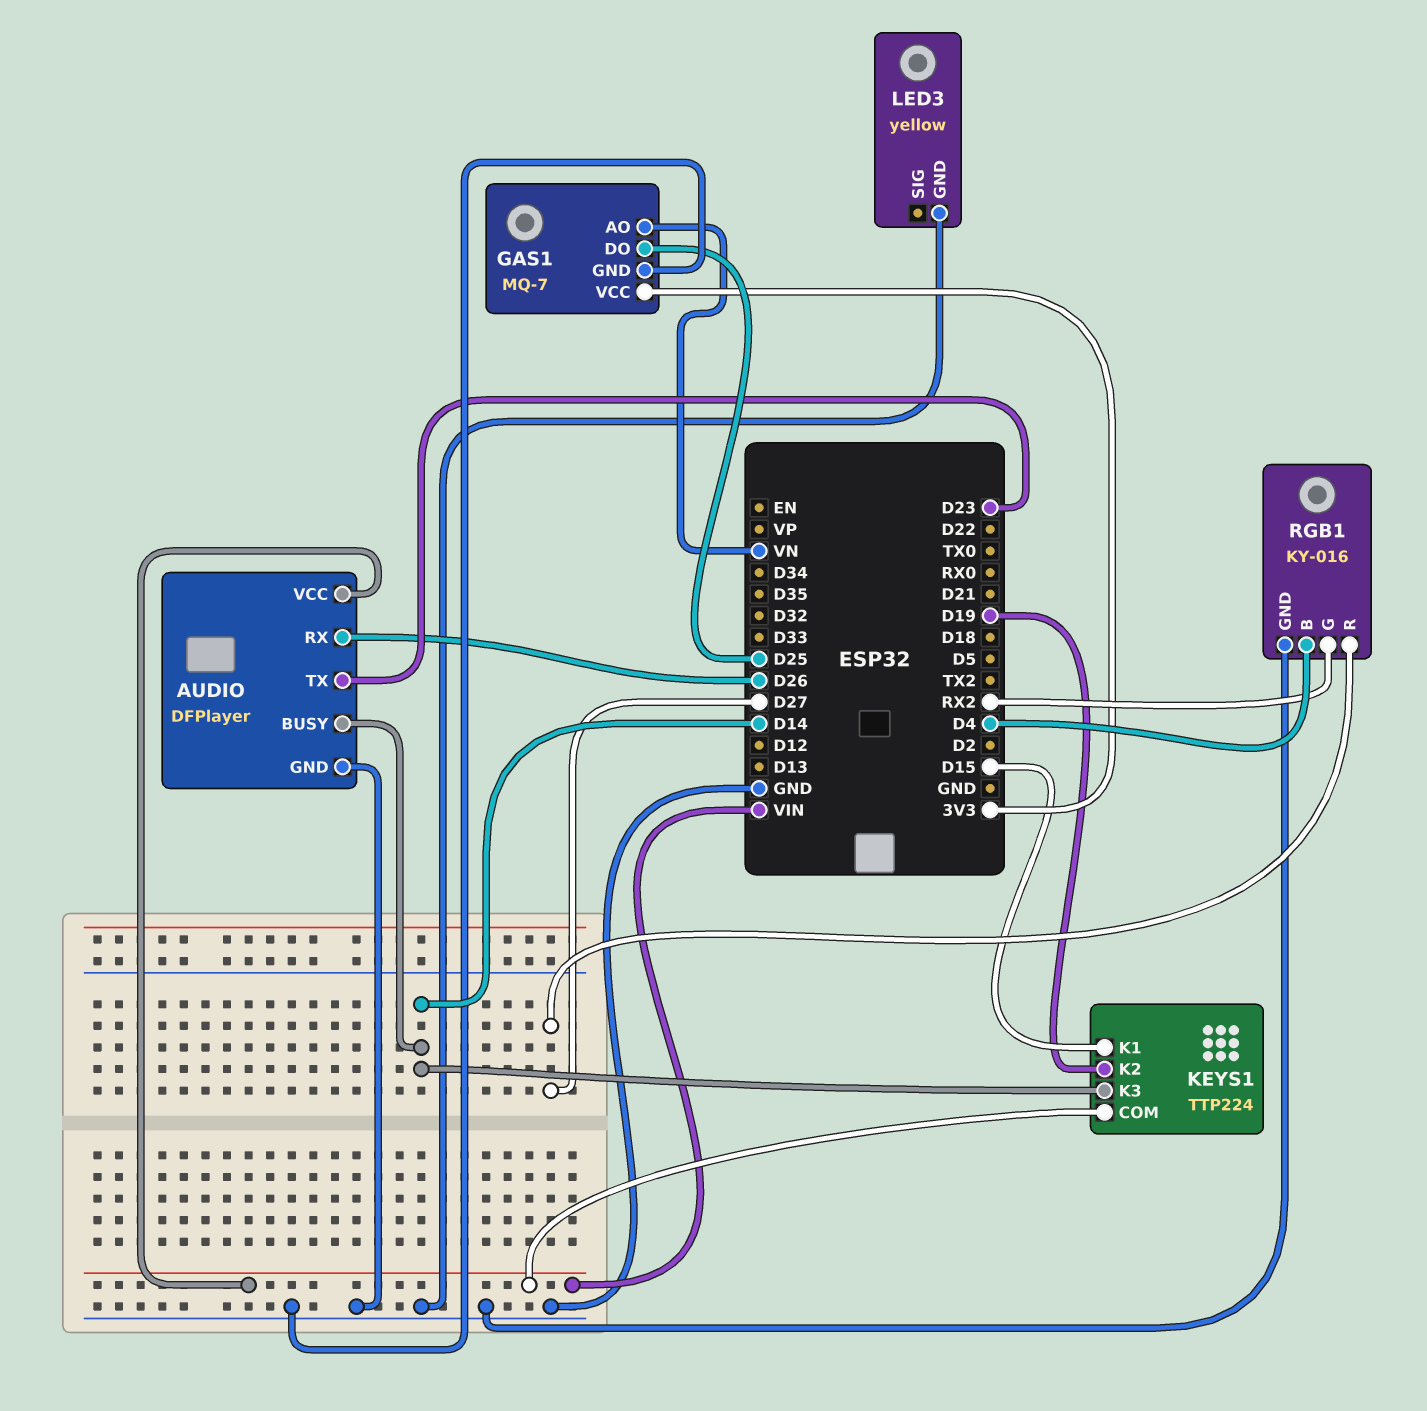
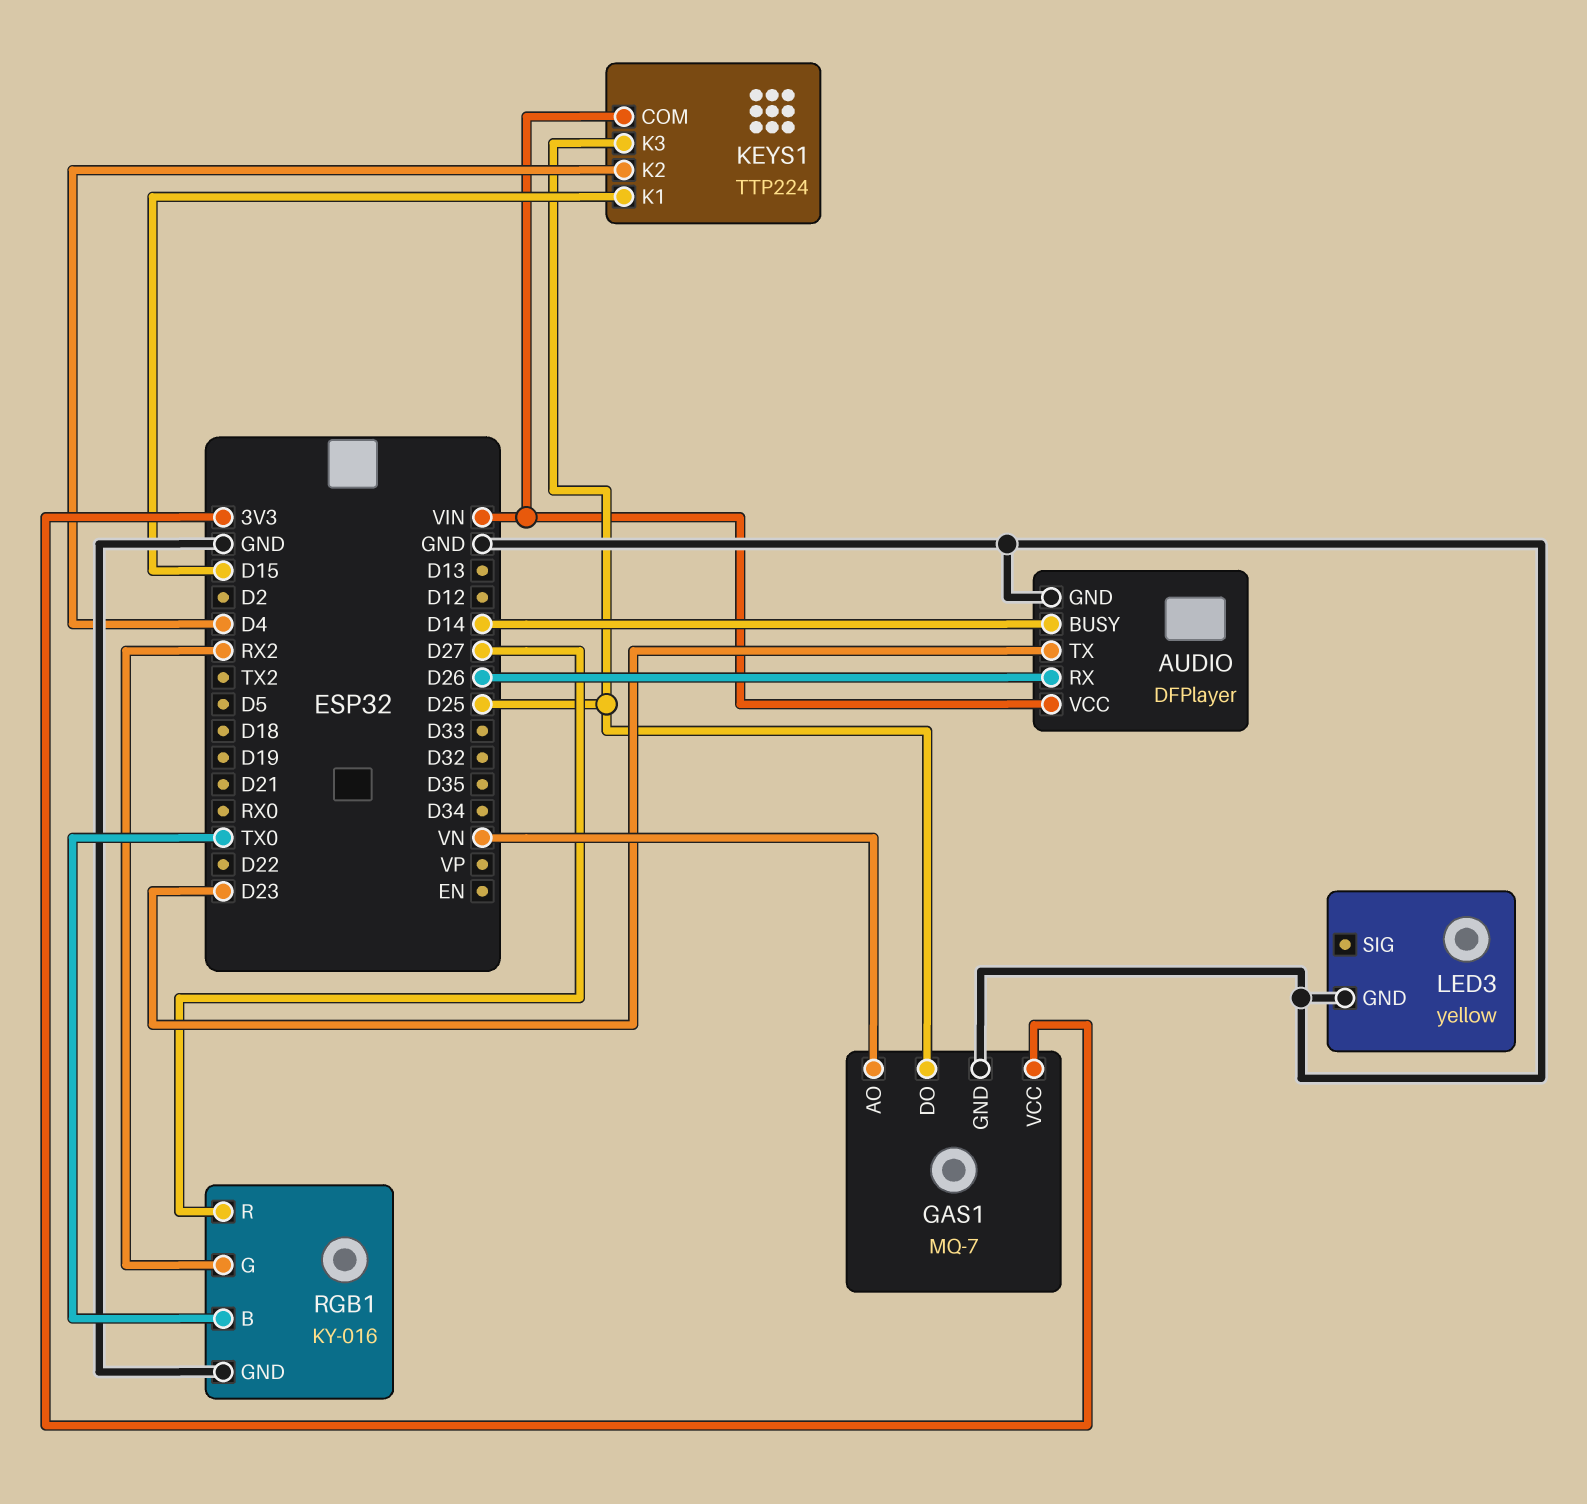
KEYS1 pin K2: D19 -> D4
KEYS1 pin K3: D14 -> D25
RGB1 pin B: D4 -> TX0

